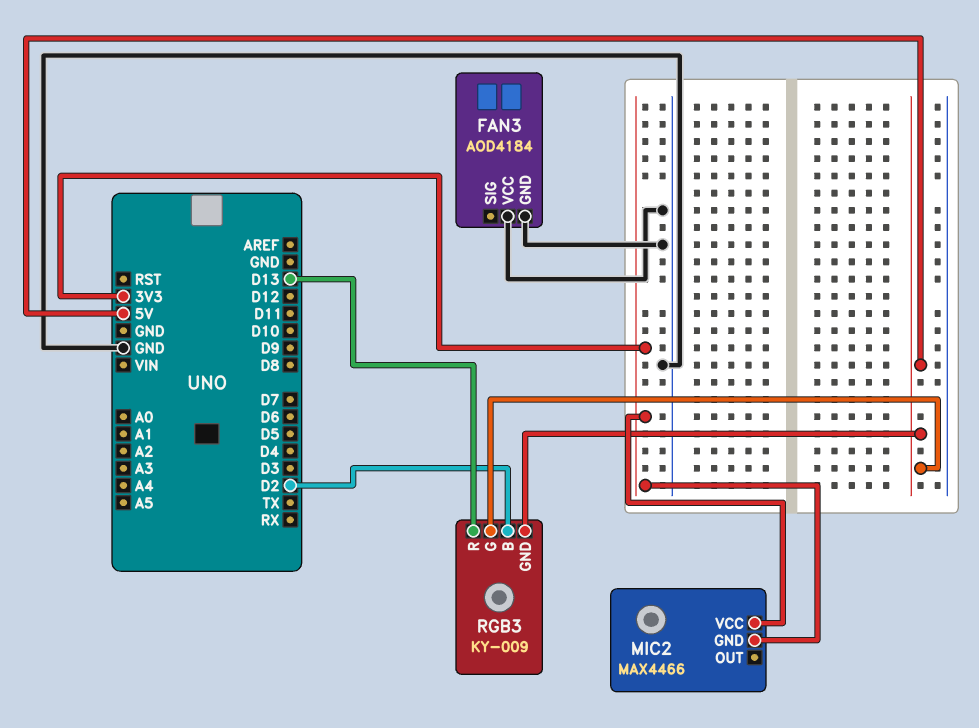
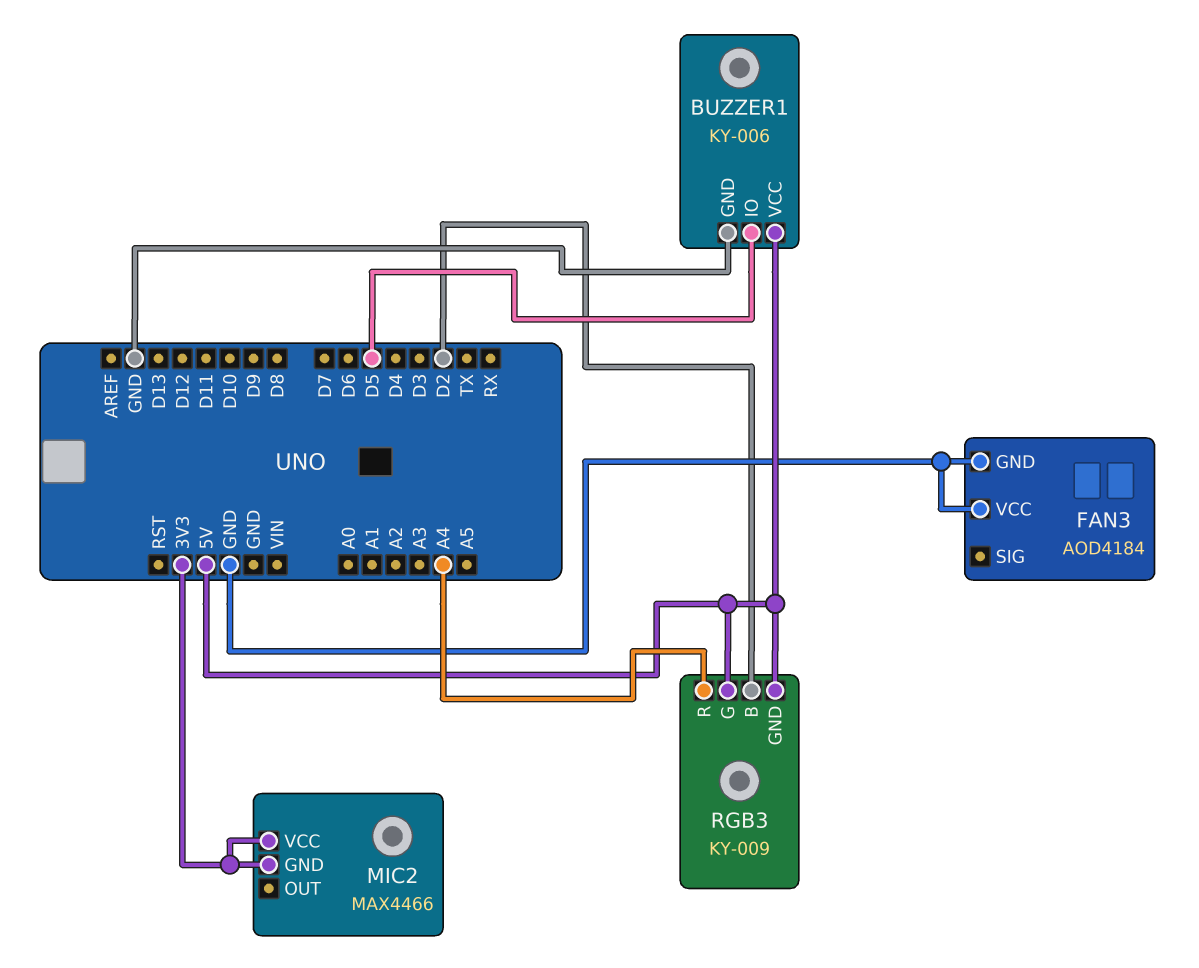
BUZZER1: none -> KY-006
BUZZER1 pin GND: none -> GND
BUZZER1 pin IO: none -> D5
BUZZER1 pin VCC: none -> 5V
RGB3 pin R: D13 -> A4

